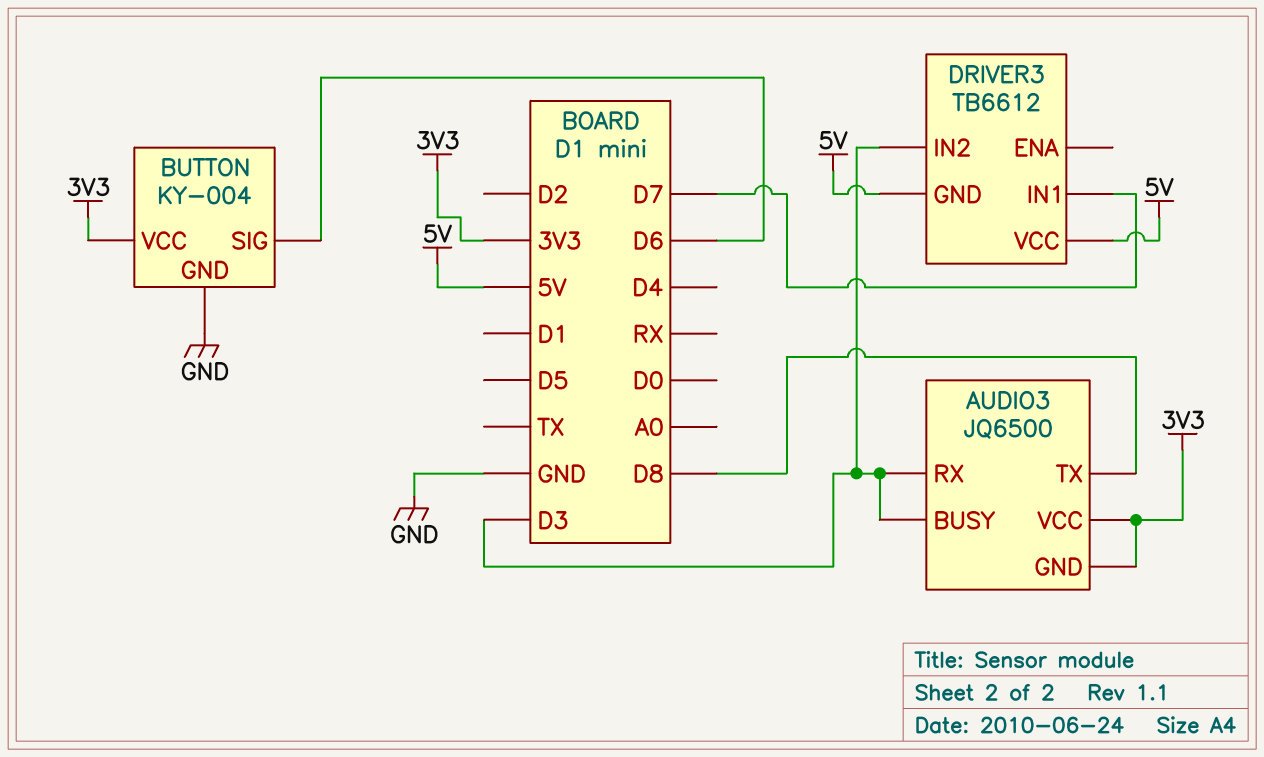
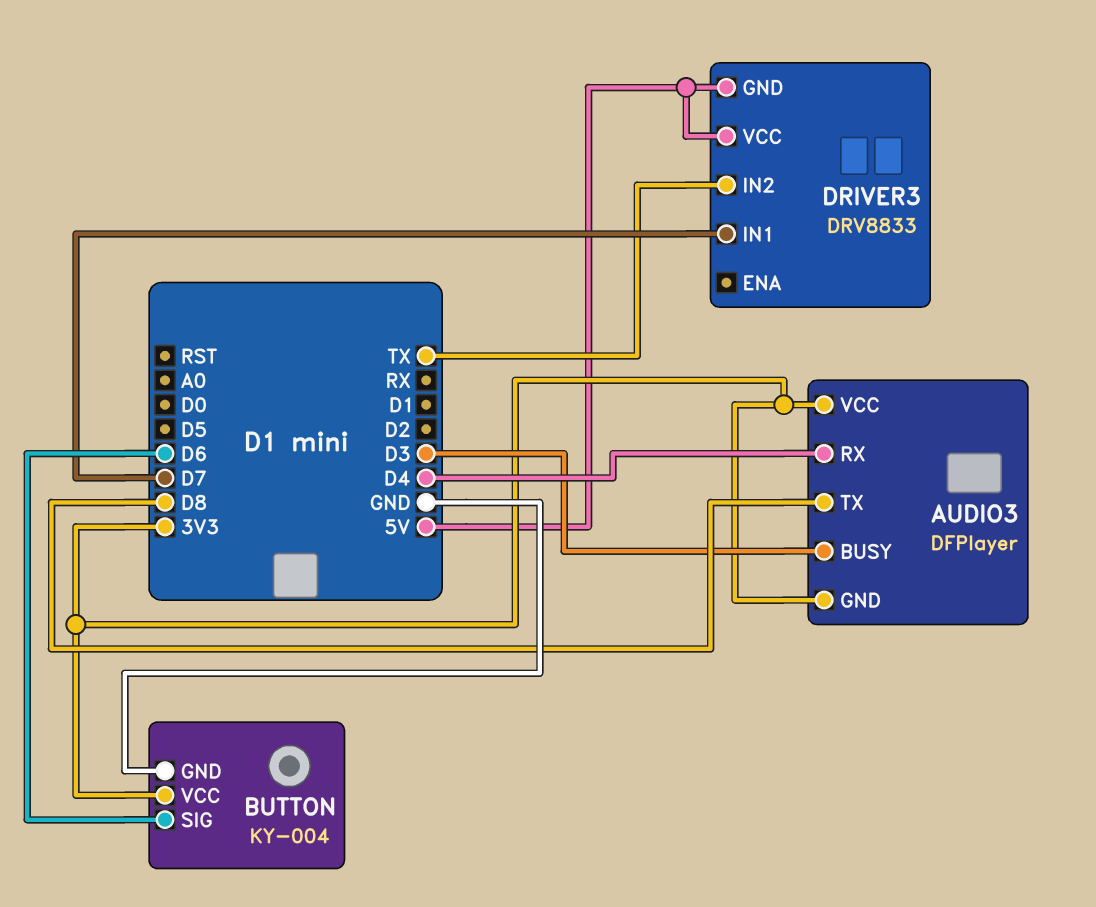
AUDIO3: JQ6500 -> DFPlayer
AUDIO3 pin RX: D3 -> D4
DRIVER3: TB6612 -> DRV8833
DRIVER3 pin IN2: D3 -> TX

